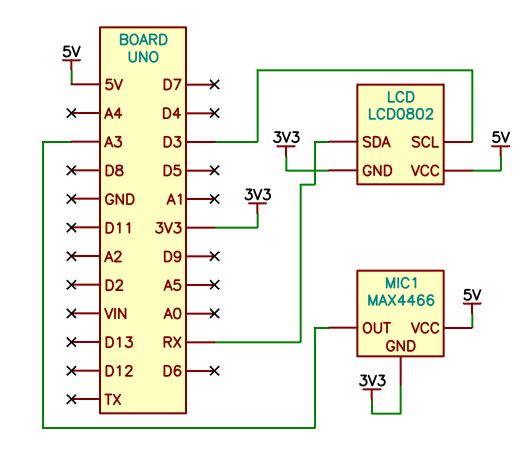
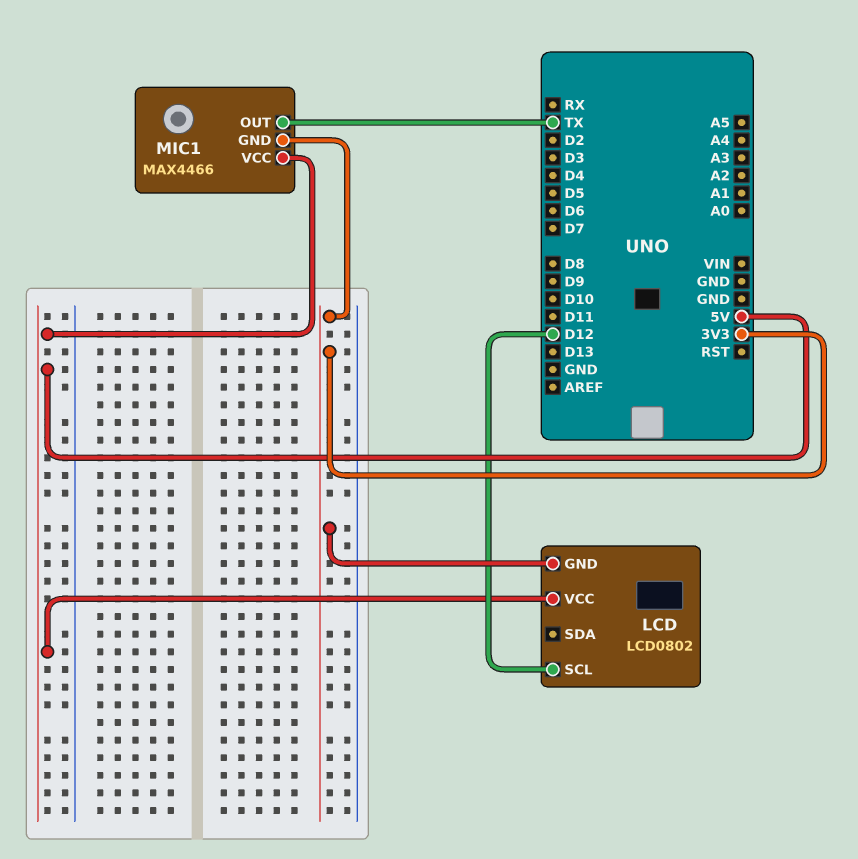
LCD pin SCL: D3 -> D12
LCD pin SDA: RX -> none
MIC1 pin OUT: A3 -> TX

